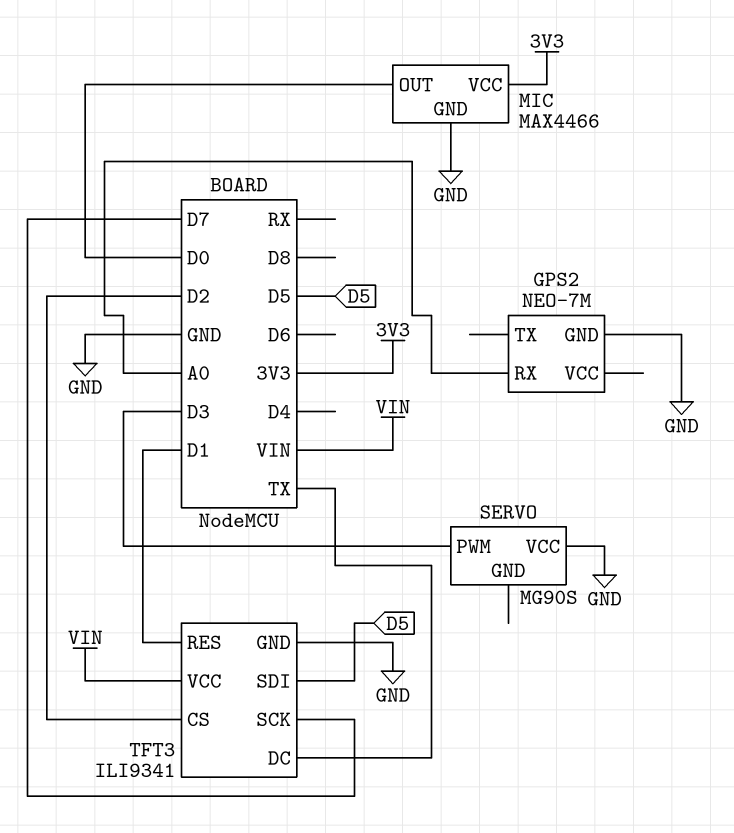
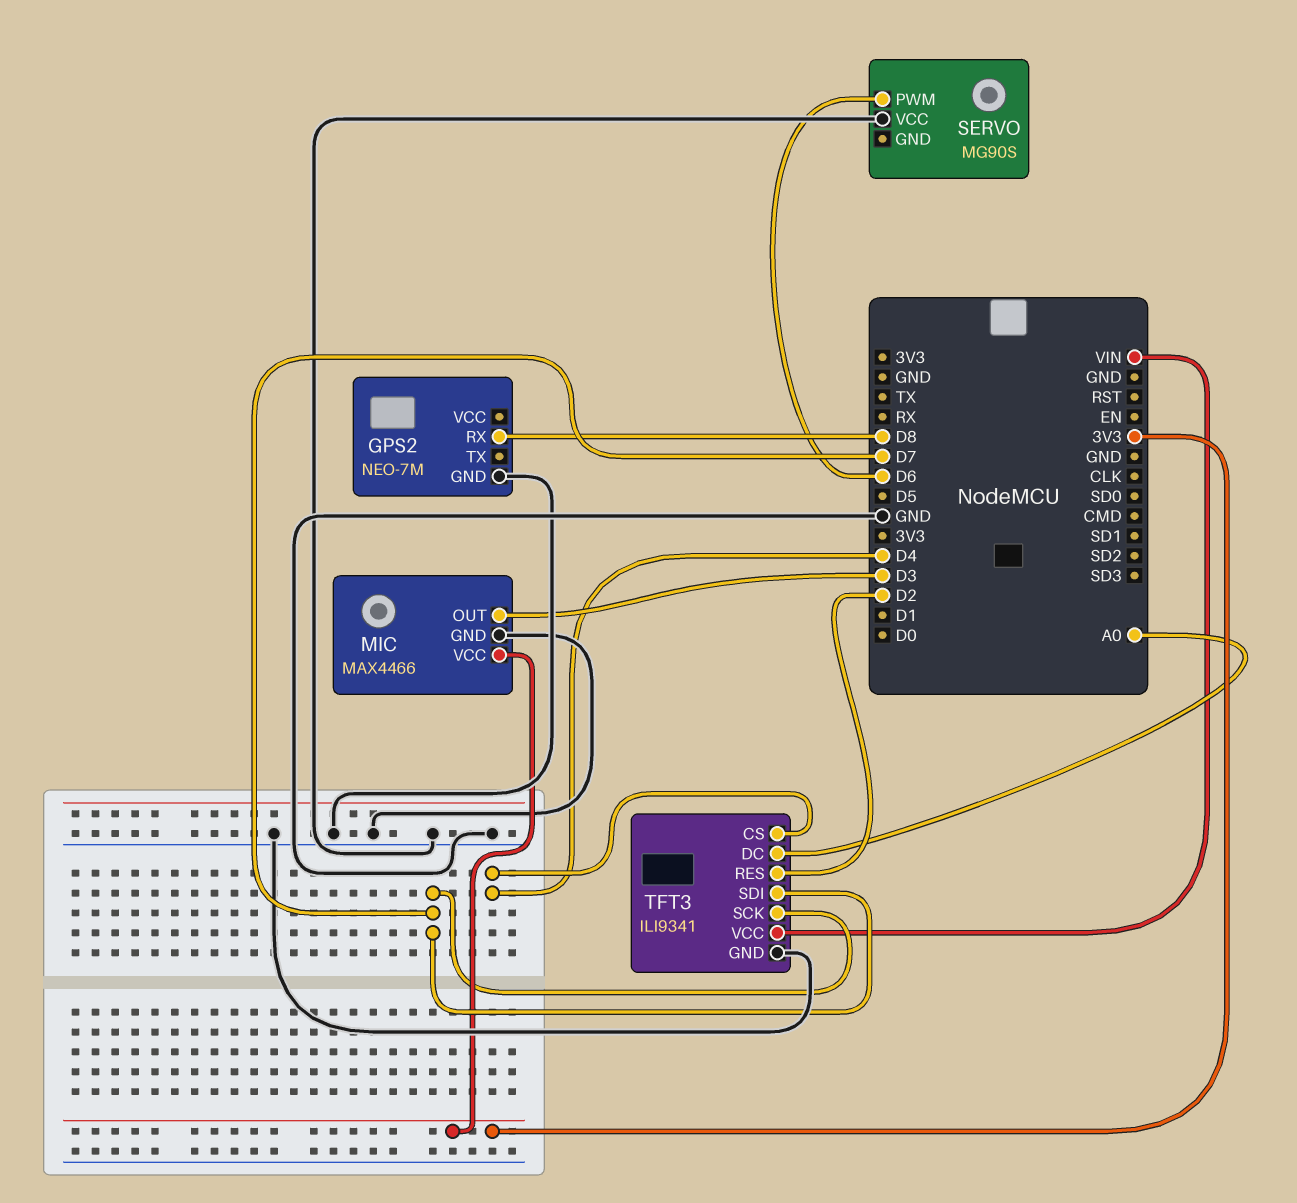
GPS2 pin RX: A0 -> D8
MIC pin OUT: D0 -> D3
SERVO pin PWM: D3 -> D6
TFT3 pin CS: D2 -> D4
TFT3 pin DC: TX -> A0
TFT3 pin RES: D1 -> D2
TFT3 pin SDI: D5 -> D7

